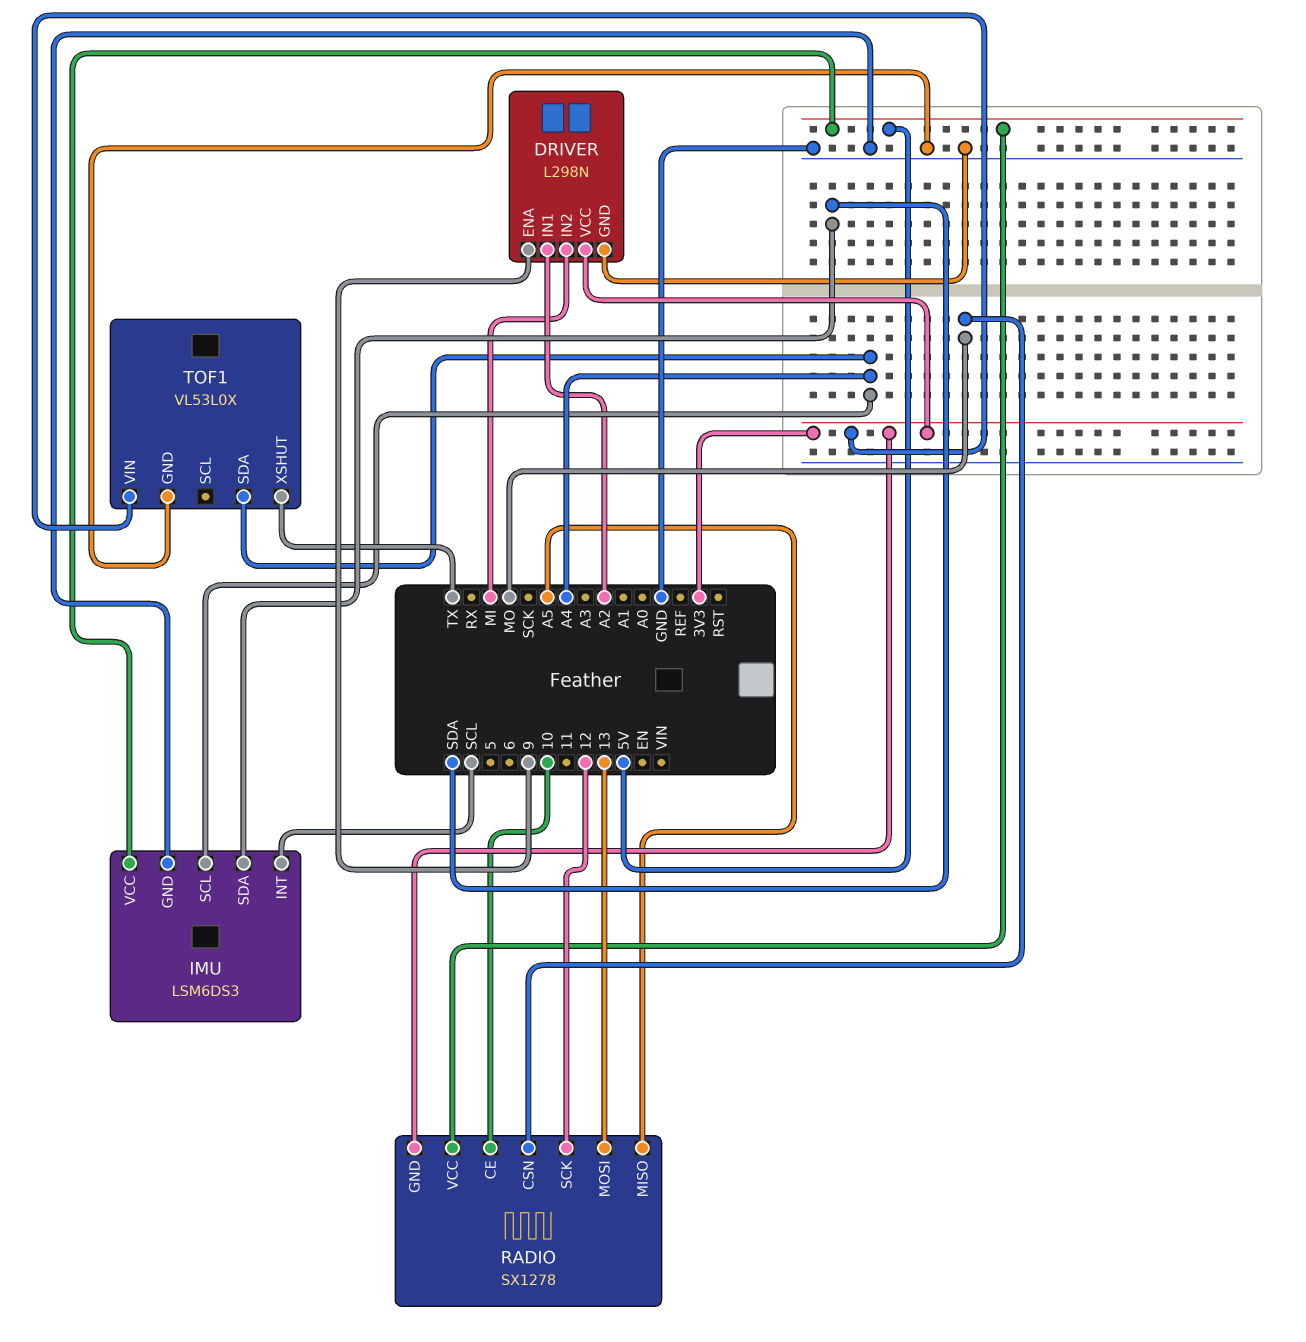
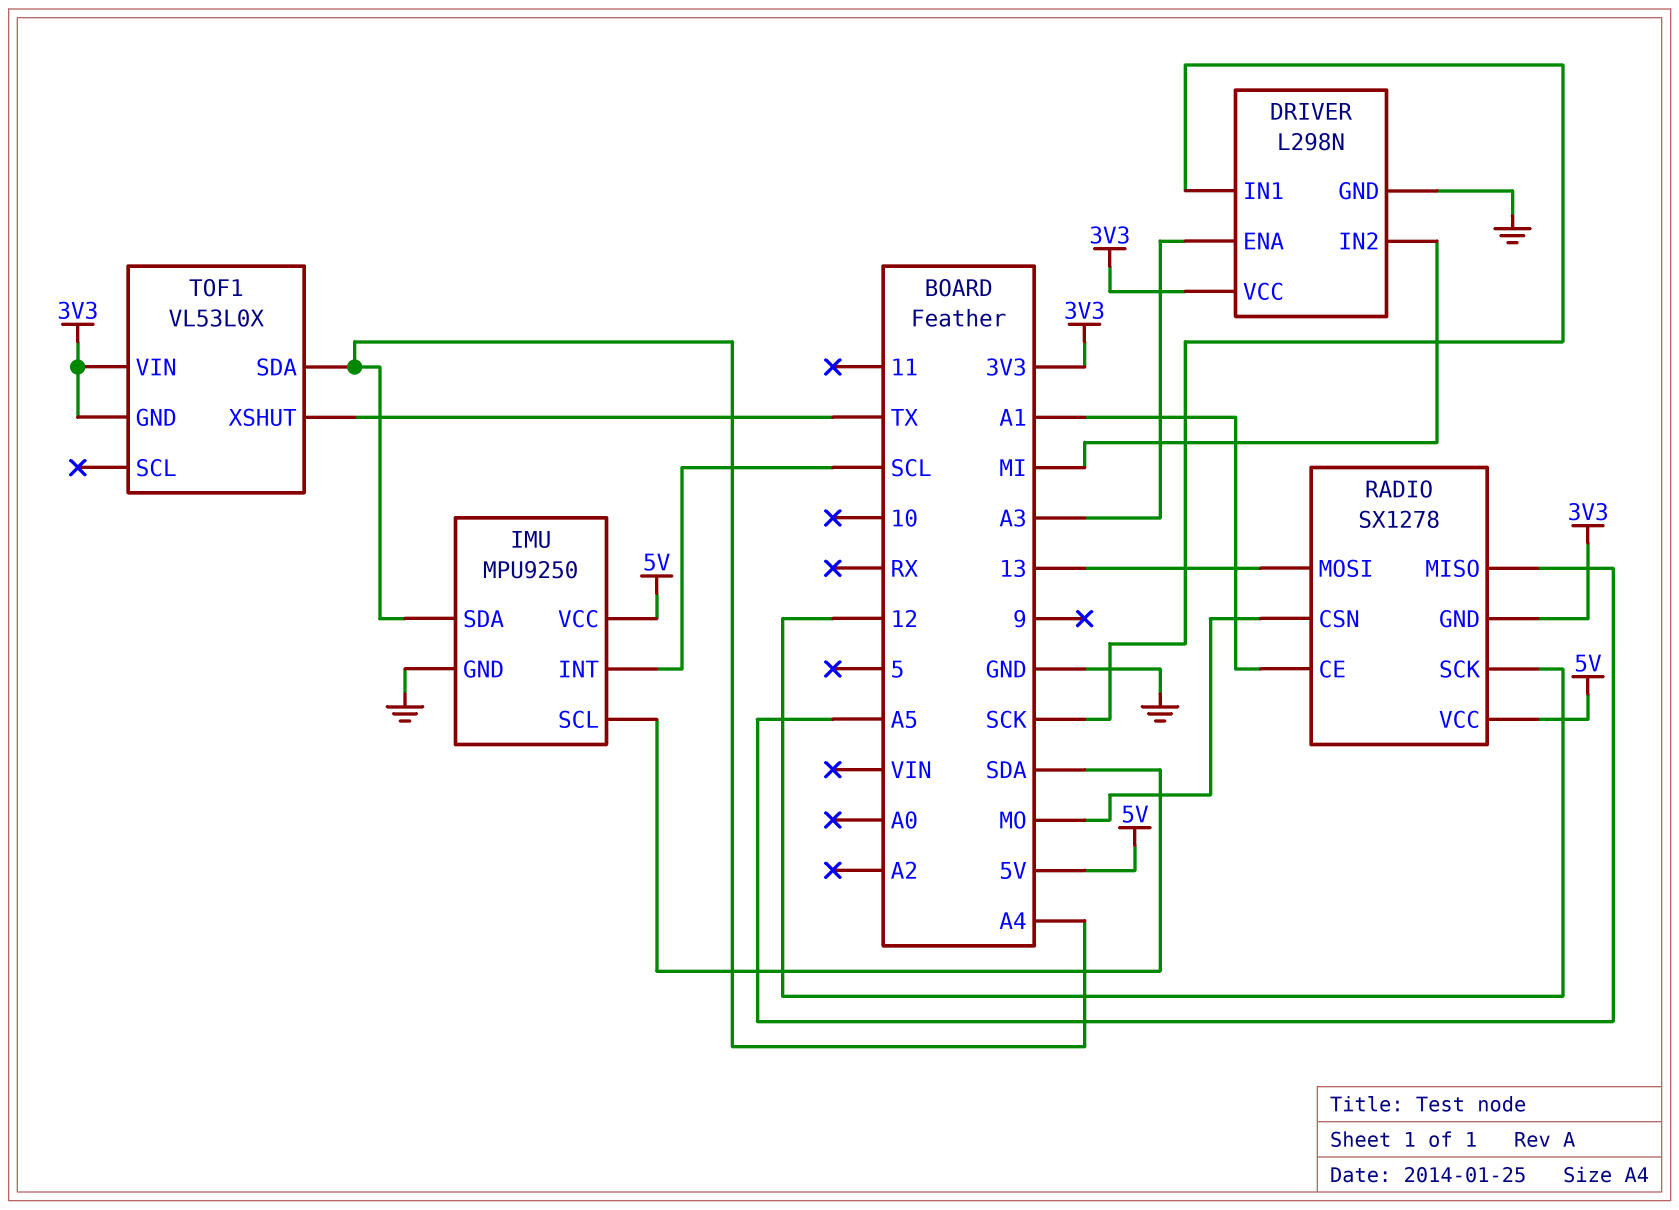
DRIVER pin ENA: 9 -> A3
DRIVER pin IN1: A2 -> SCK
IMU: LSM6DS3 -> MPU9250
IMU pin SCL: A4 -> SDA
IMU pin SDA: SDA -> A4
RADIO pin CE: 10 -> A1
TOF1 pin GND: GND -> 3V3

